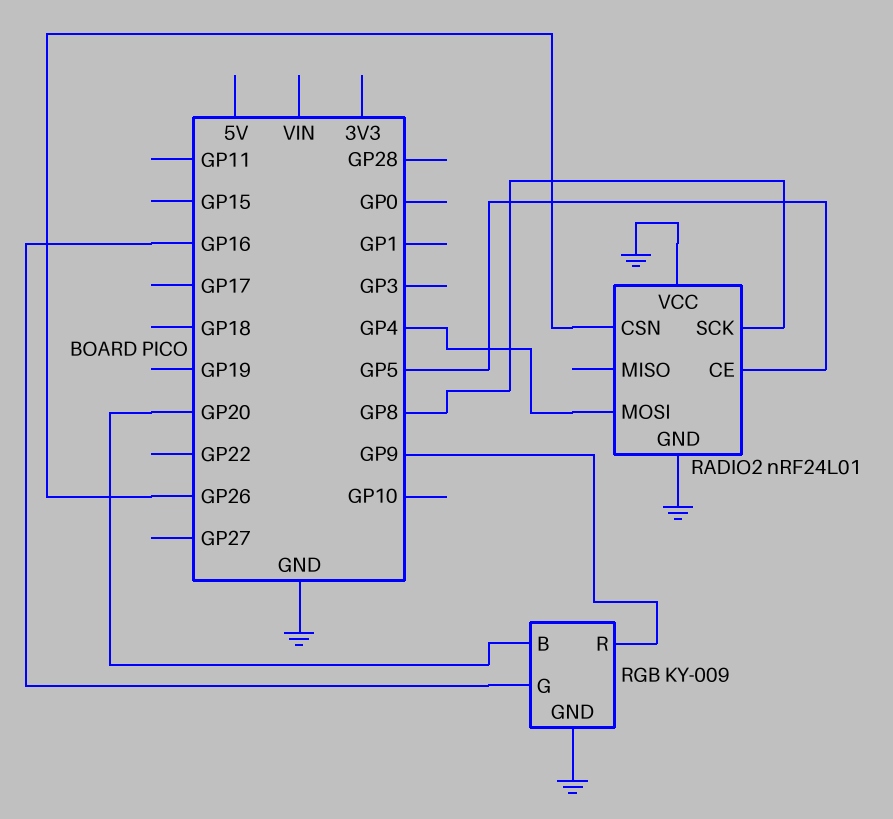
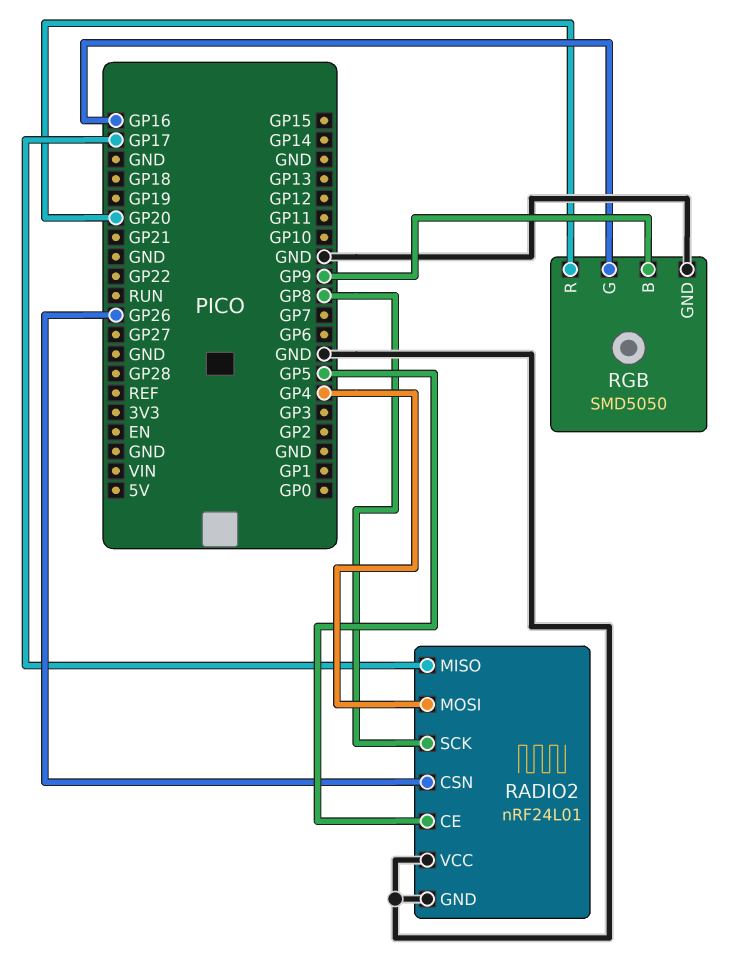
RADIO2 pin MISO: none -> GP17
RGB: KY-009 -> SMD5050
RGB pin B: GP20 -> GP9
RGB pin R: GP9 -> GP20

